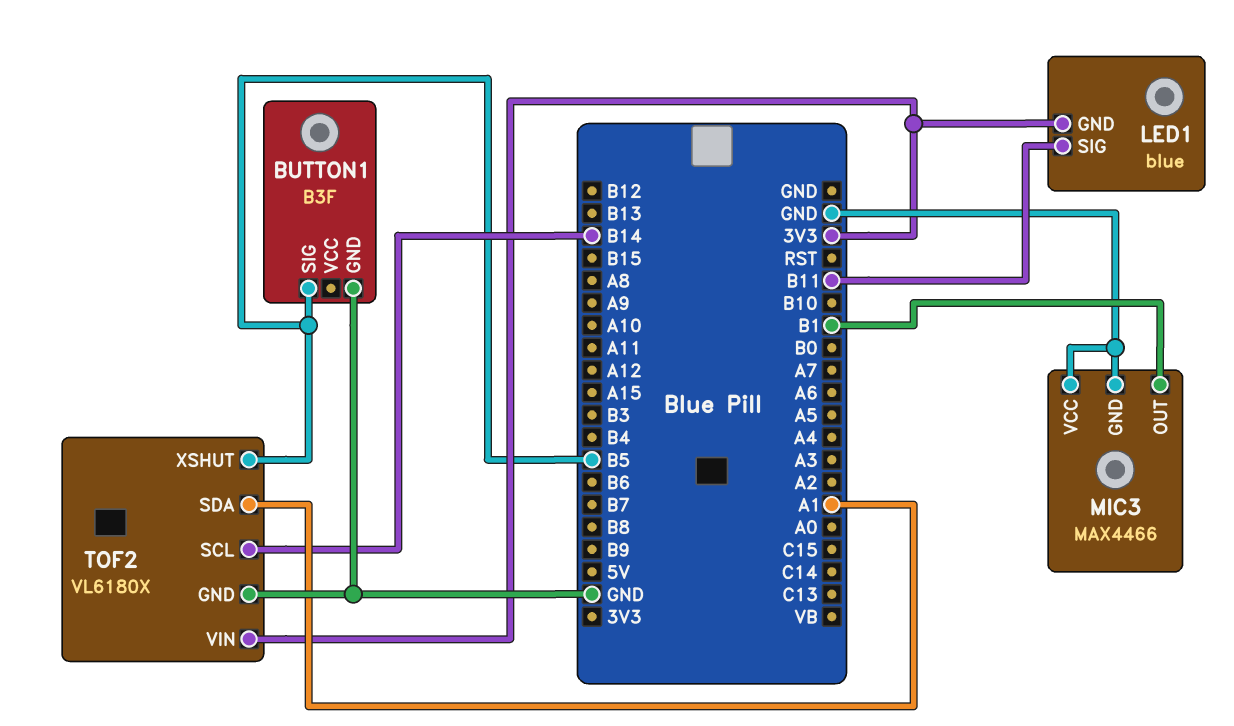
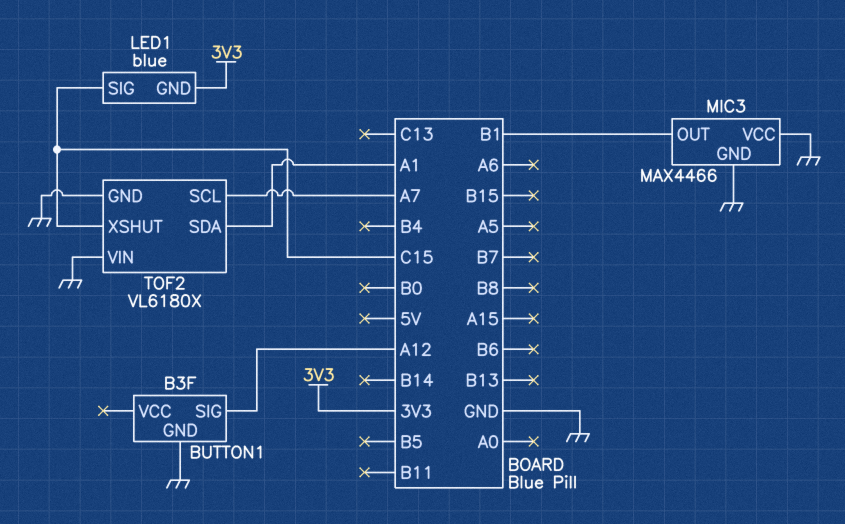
BUTTON1 pin SIG: B5 -> A12
LED1 pin SIG: B11 -> C15
TOF2 pin SCL: B14 -> A7
TOF2 pin VIN: 3V3 -> GND
TOF2 pin XSHUT: B5 -> C15

